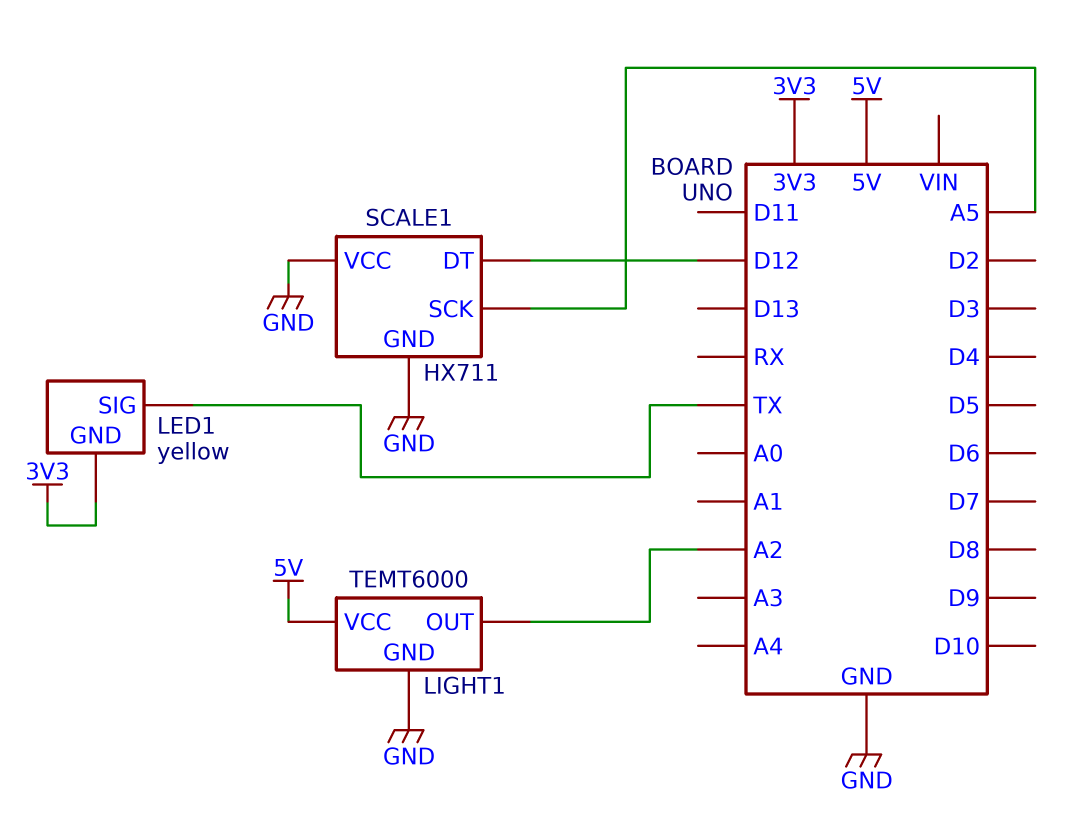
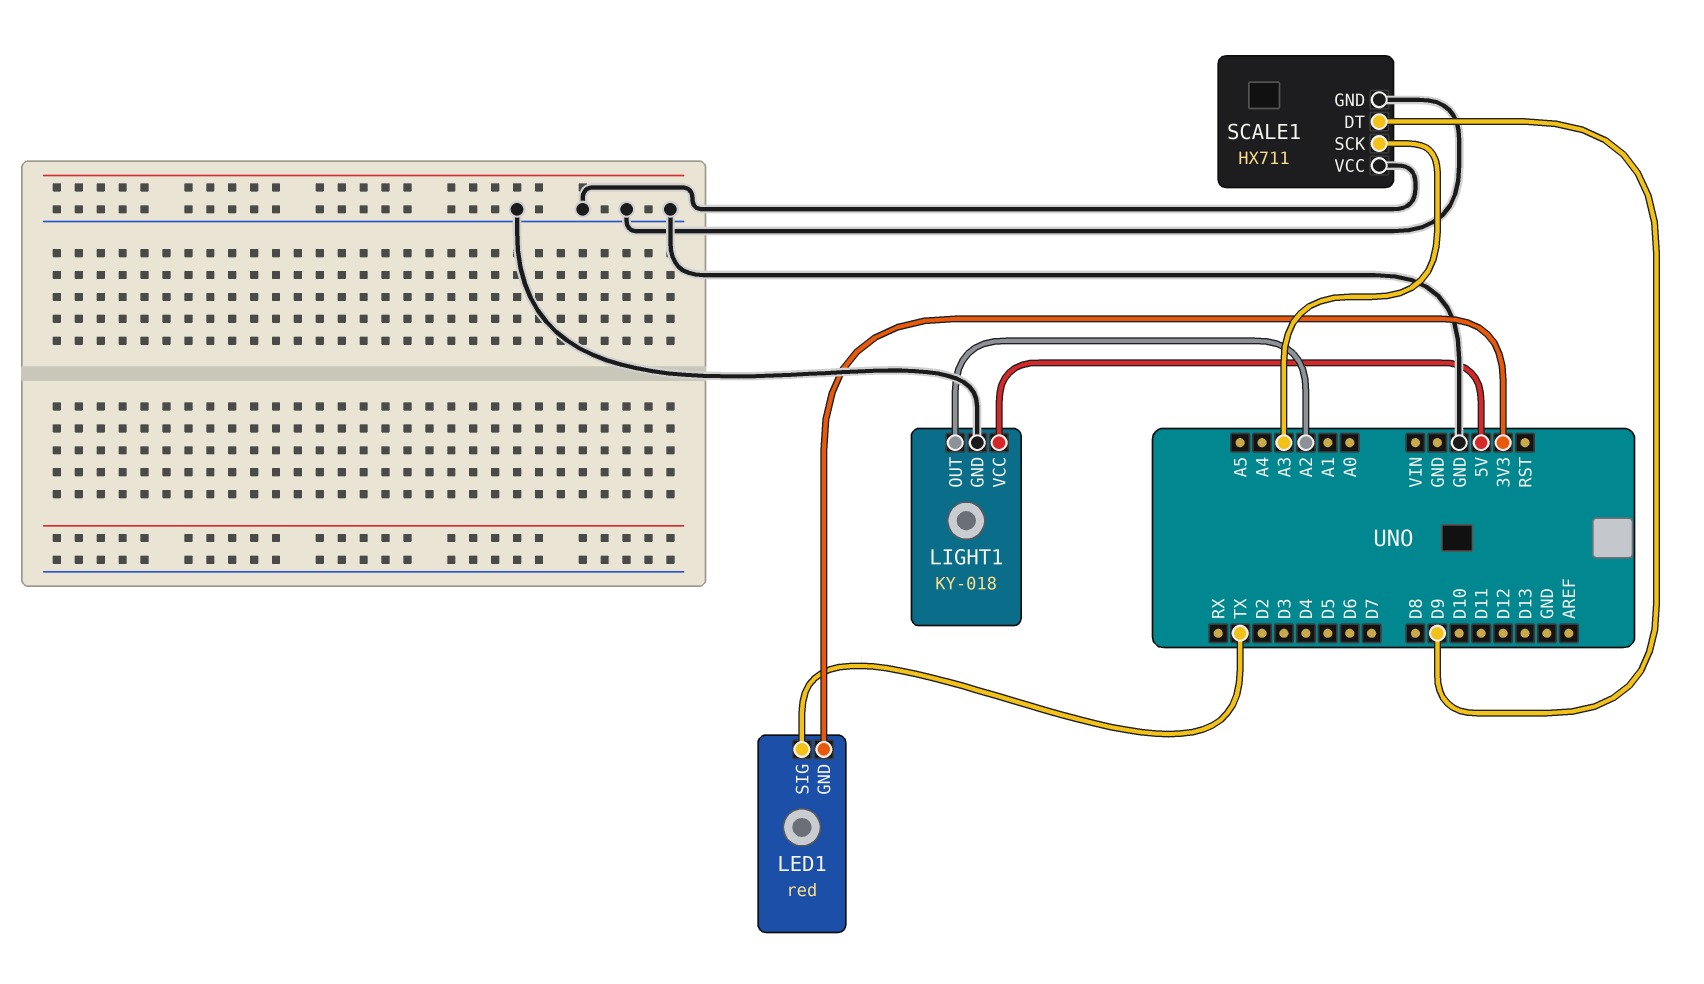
LED1: yellow -> red
LIGHT1: TEMT6000 -> KY-018
SCALE1 pin DT: D12 -> D9
SCALE1 pin SCK: A5 -> A3

